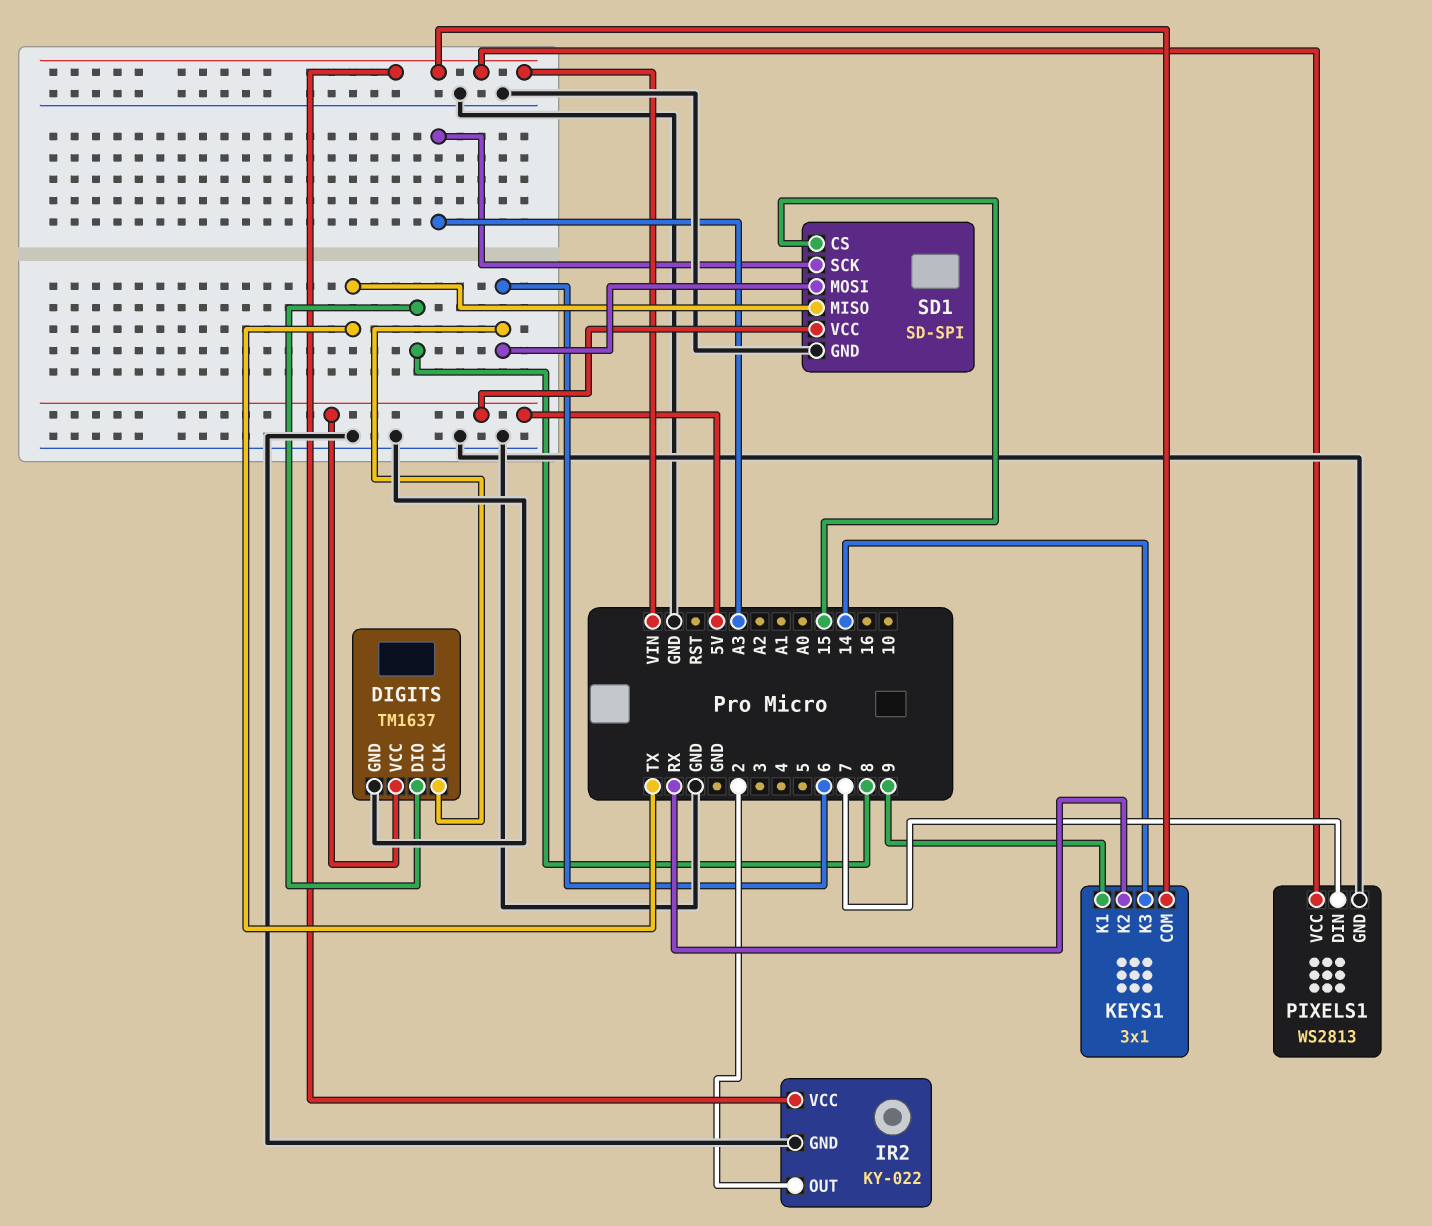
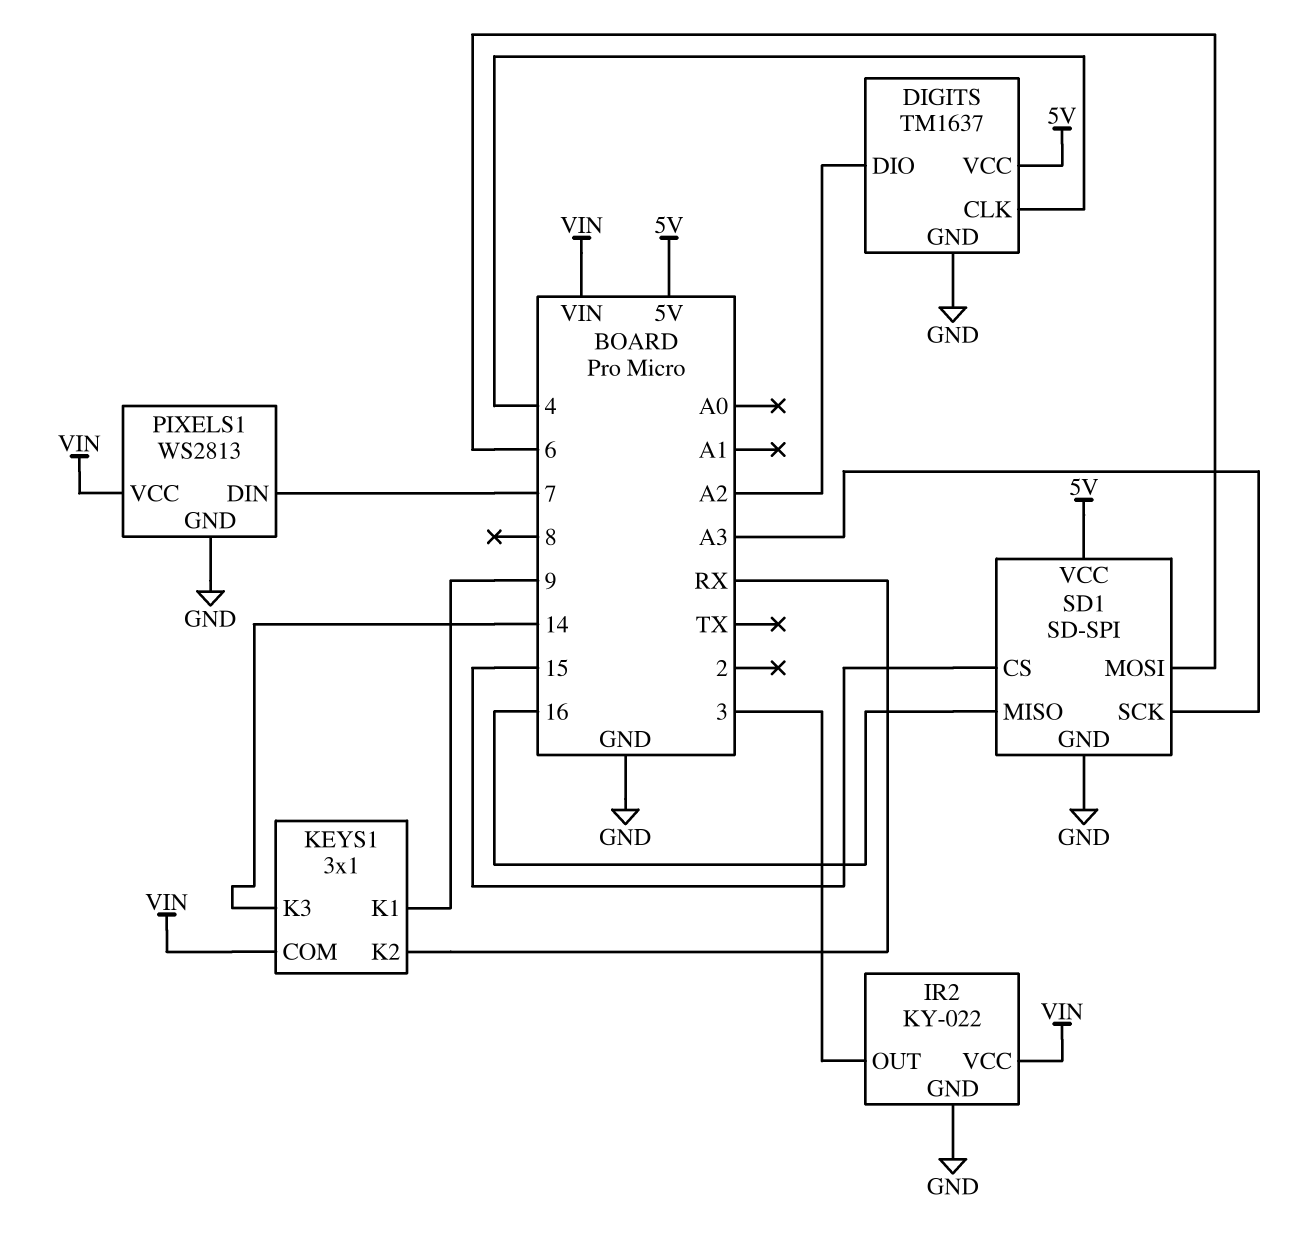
DIGITS pin CLK: 6 -> 4
DIGITS pin DIO: 8 -> A2
IR2 pin OUT: 2 -> 3
SD1 pin MISO: TX -> 16

